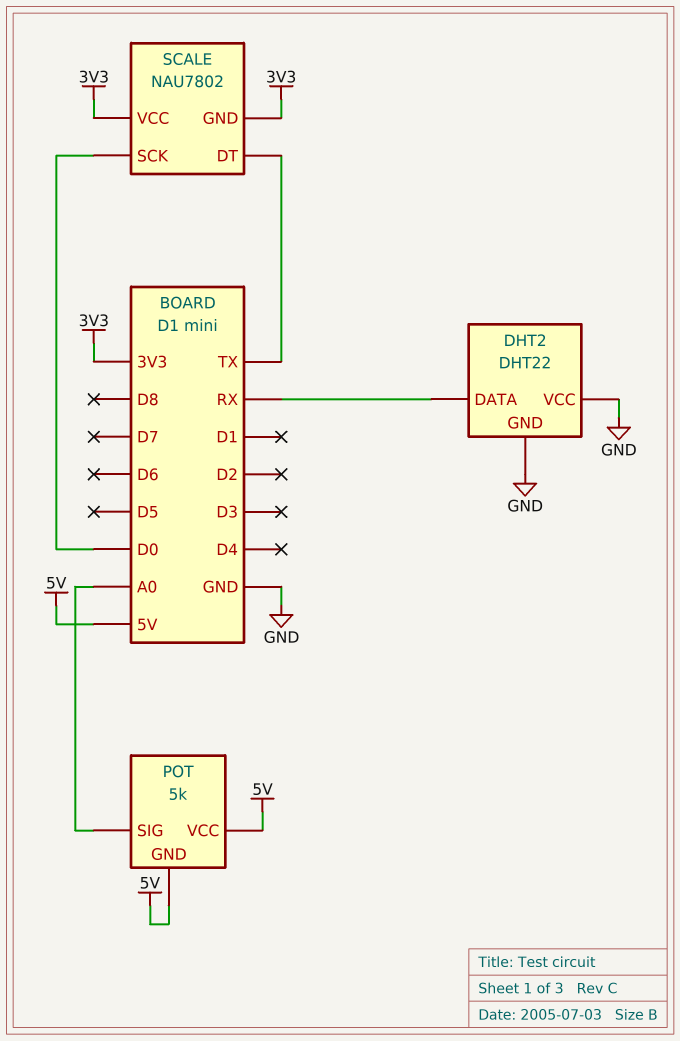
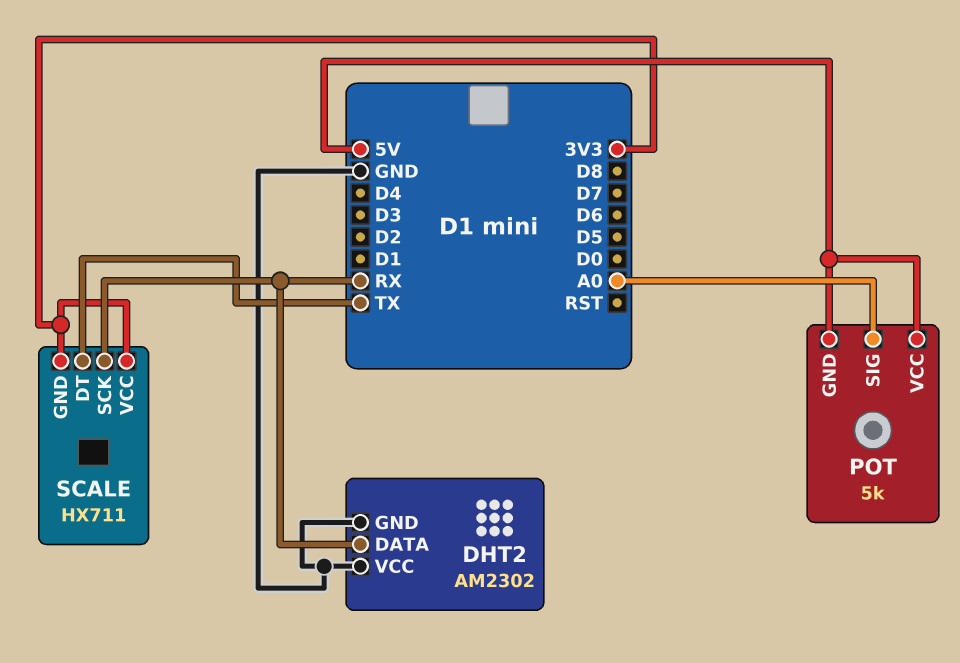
DHT2: DHT22 -> AM2302
SCALE: NAU7802 -> HX711
SCALE pin SCK: D0 -> RX

